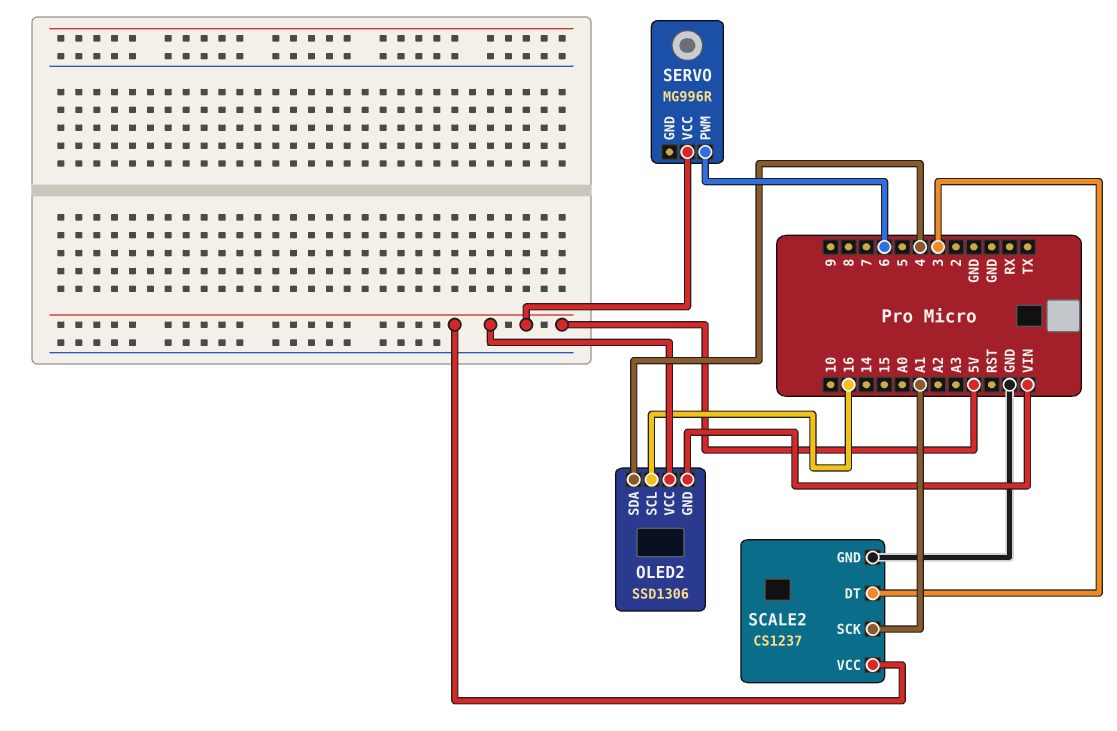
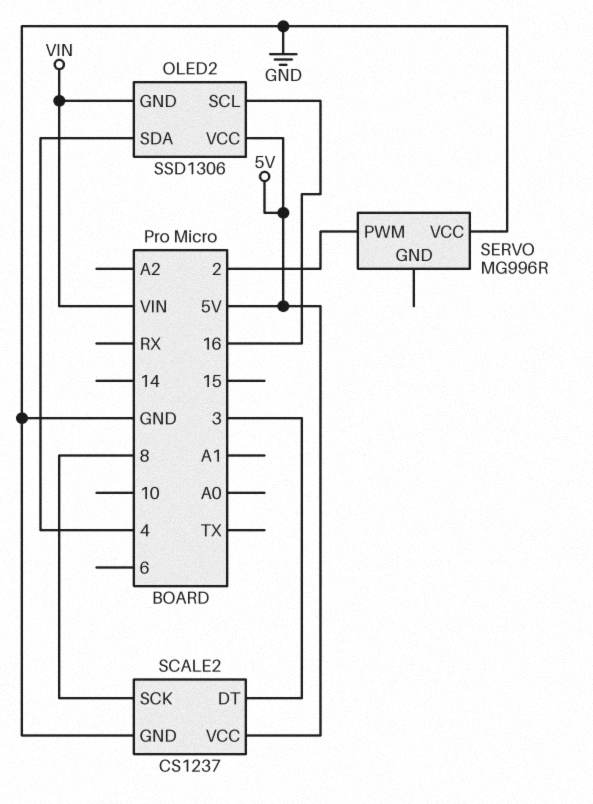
SCALE2 pin SCK: A1 -> 8
SERVO pin PWM: 6 -> 2
SERVO pin VCC: 5V -> GND

